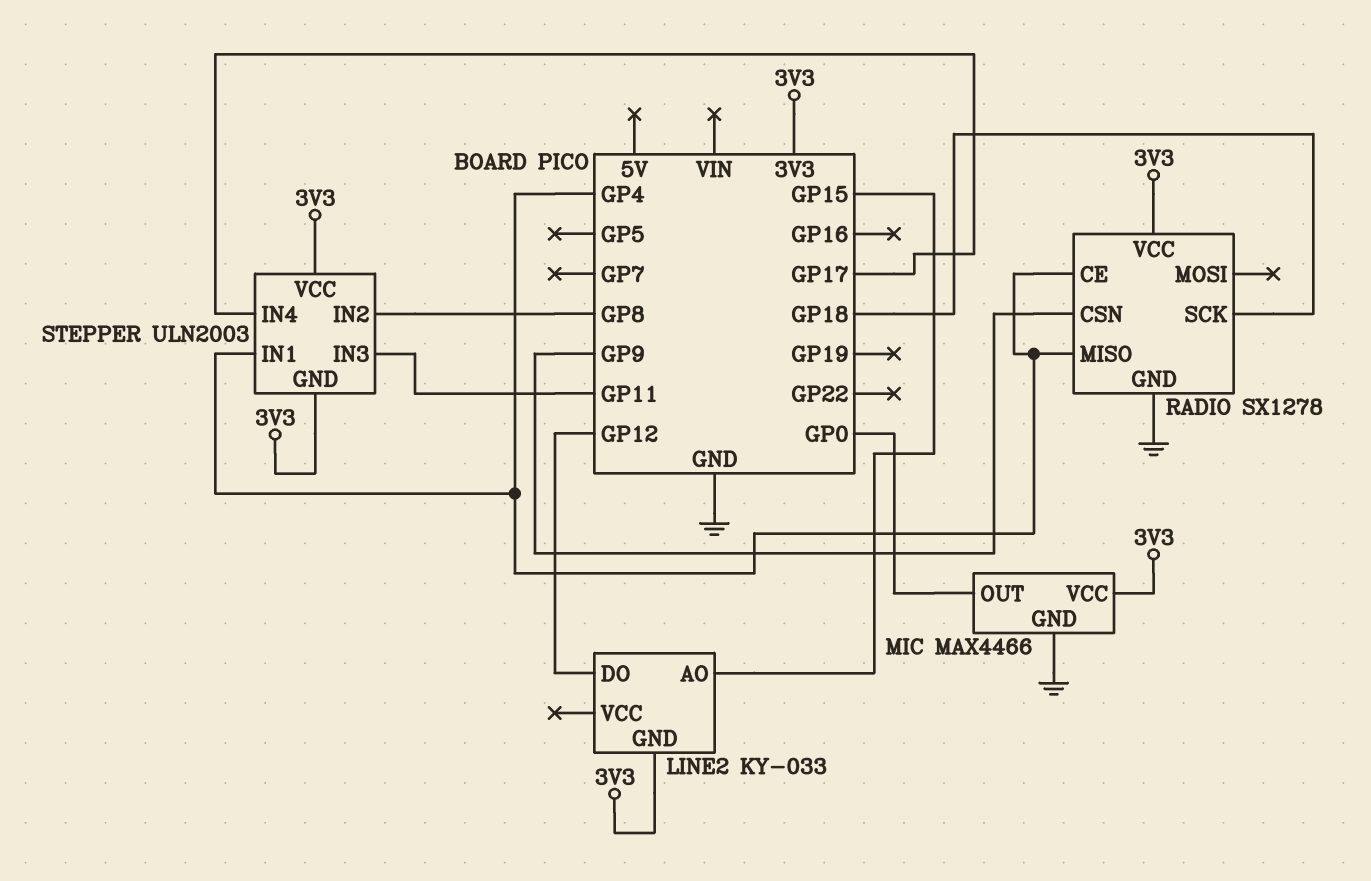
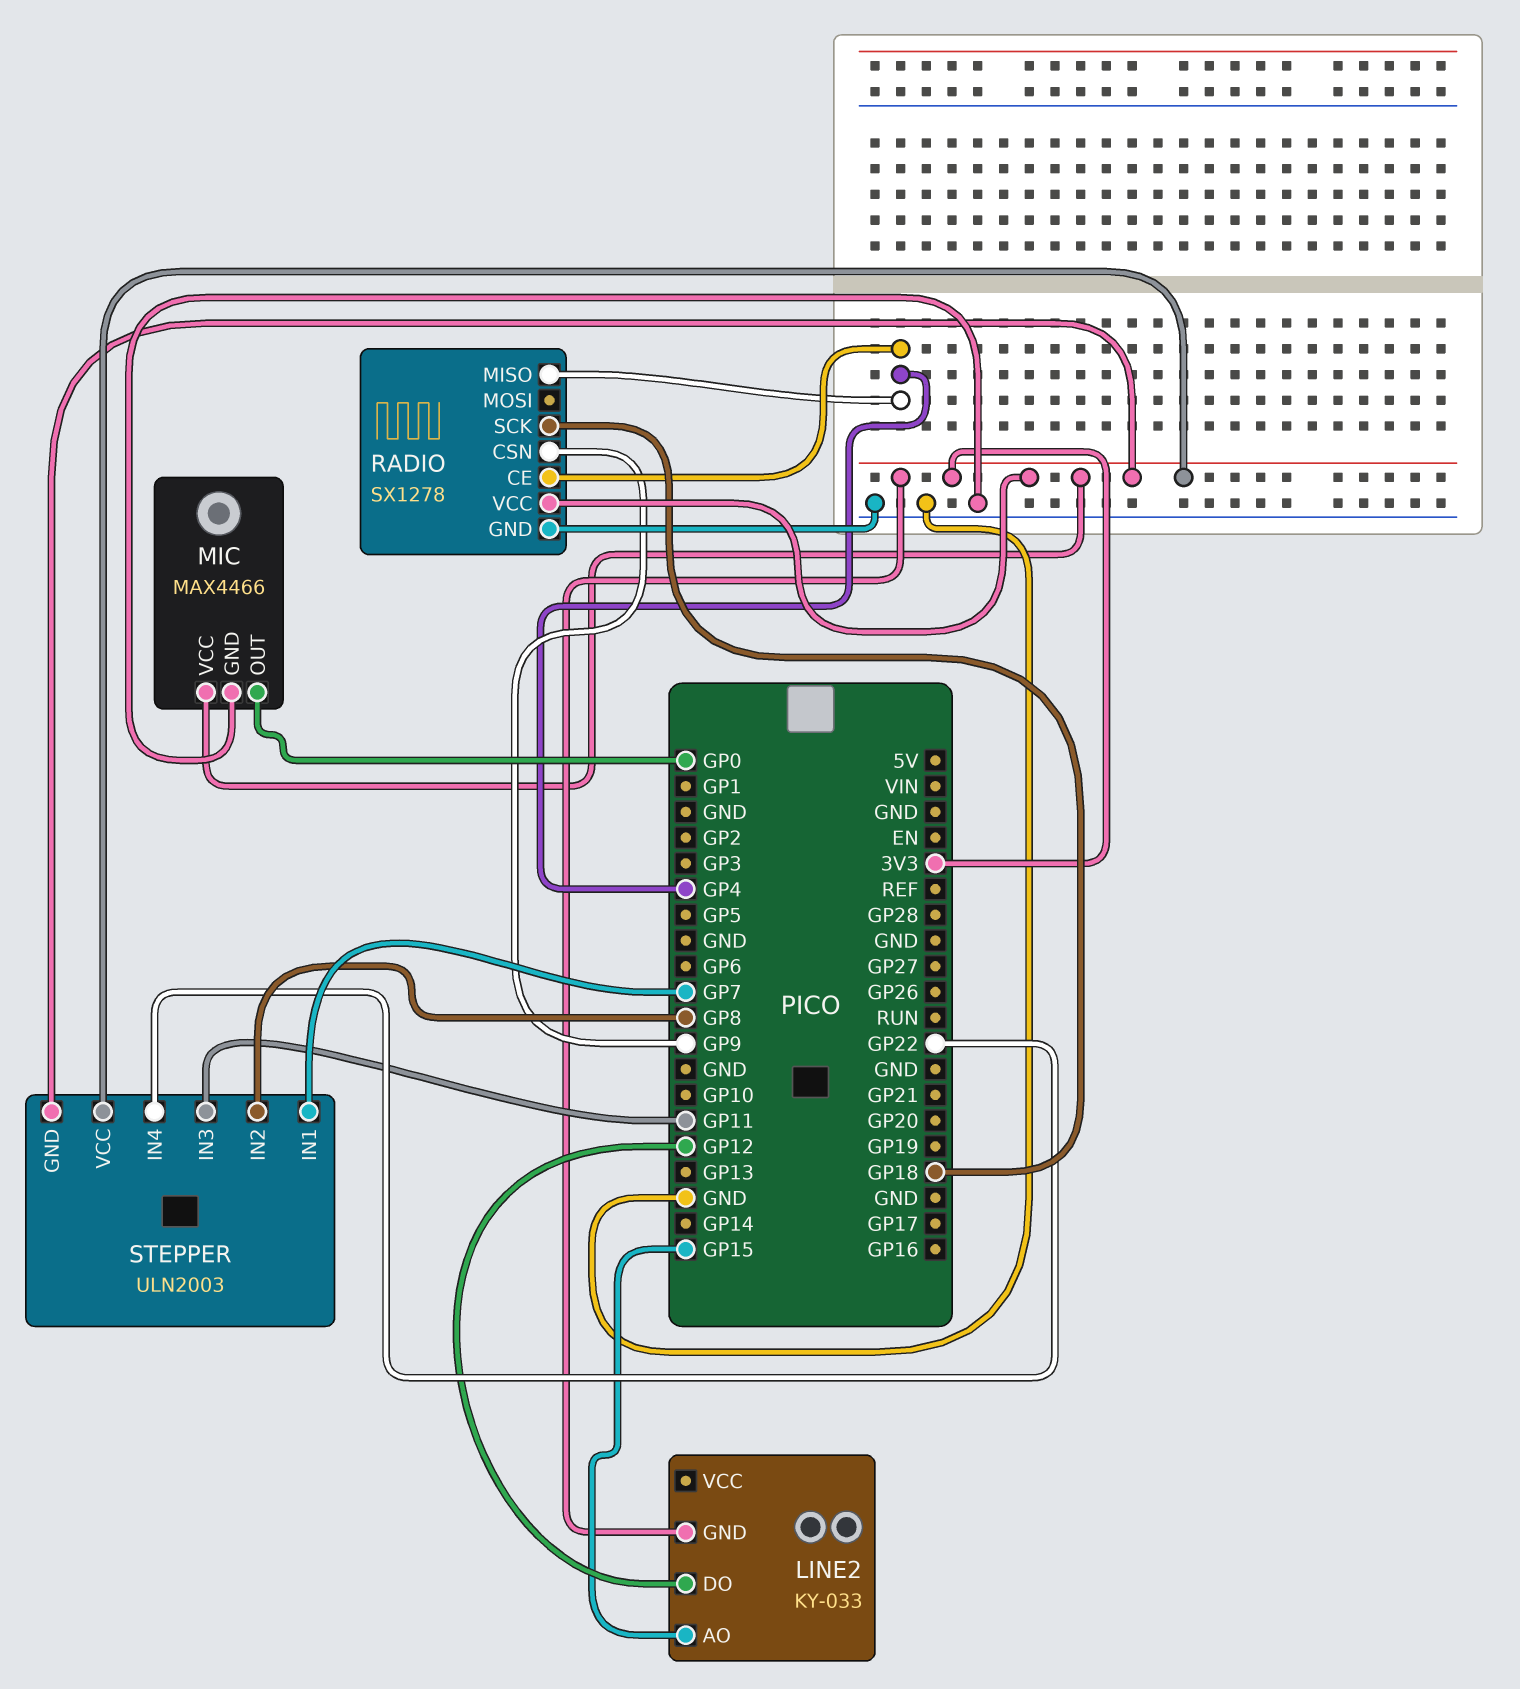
STEPPER pin IN1: GP4 -> GP7
STEPPER pin IN4: GP17 -> GP22

